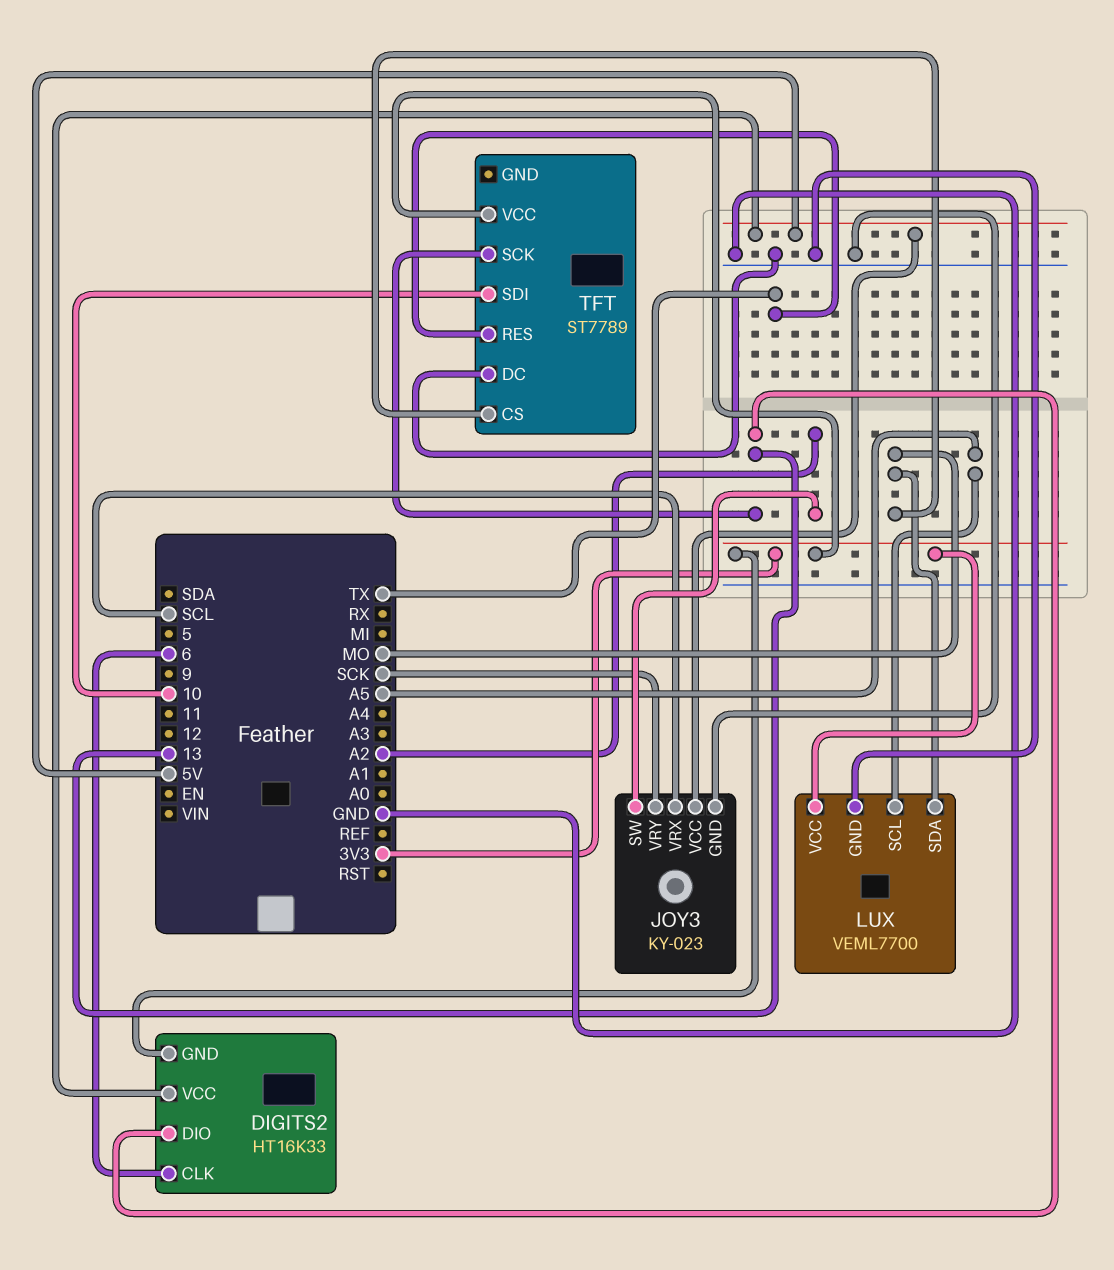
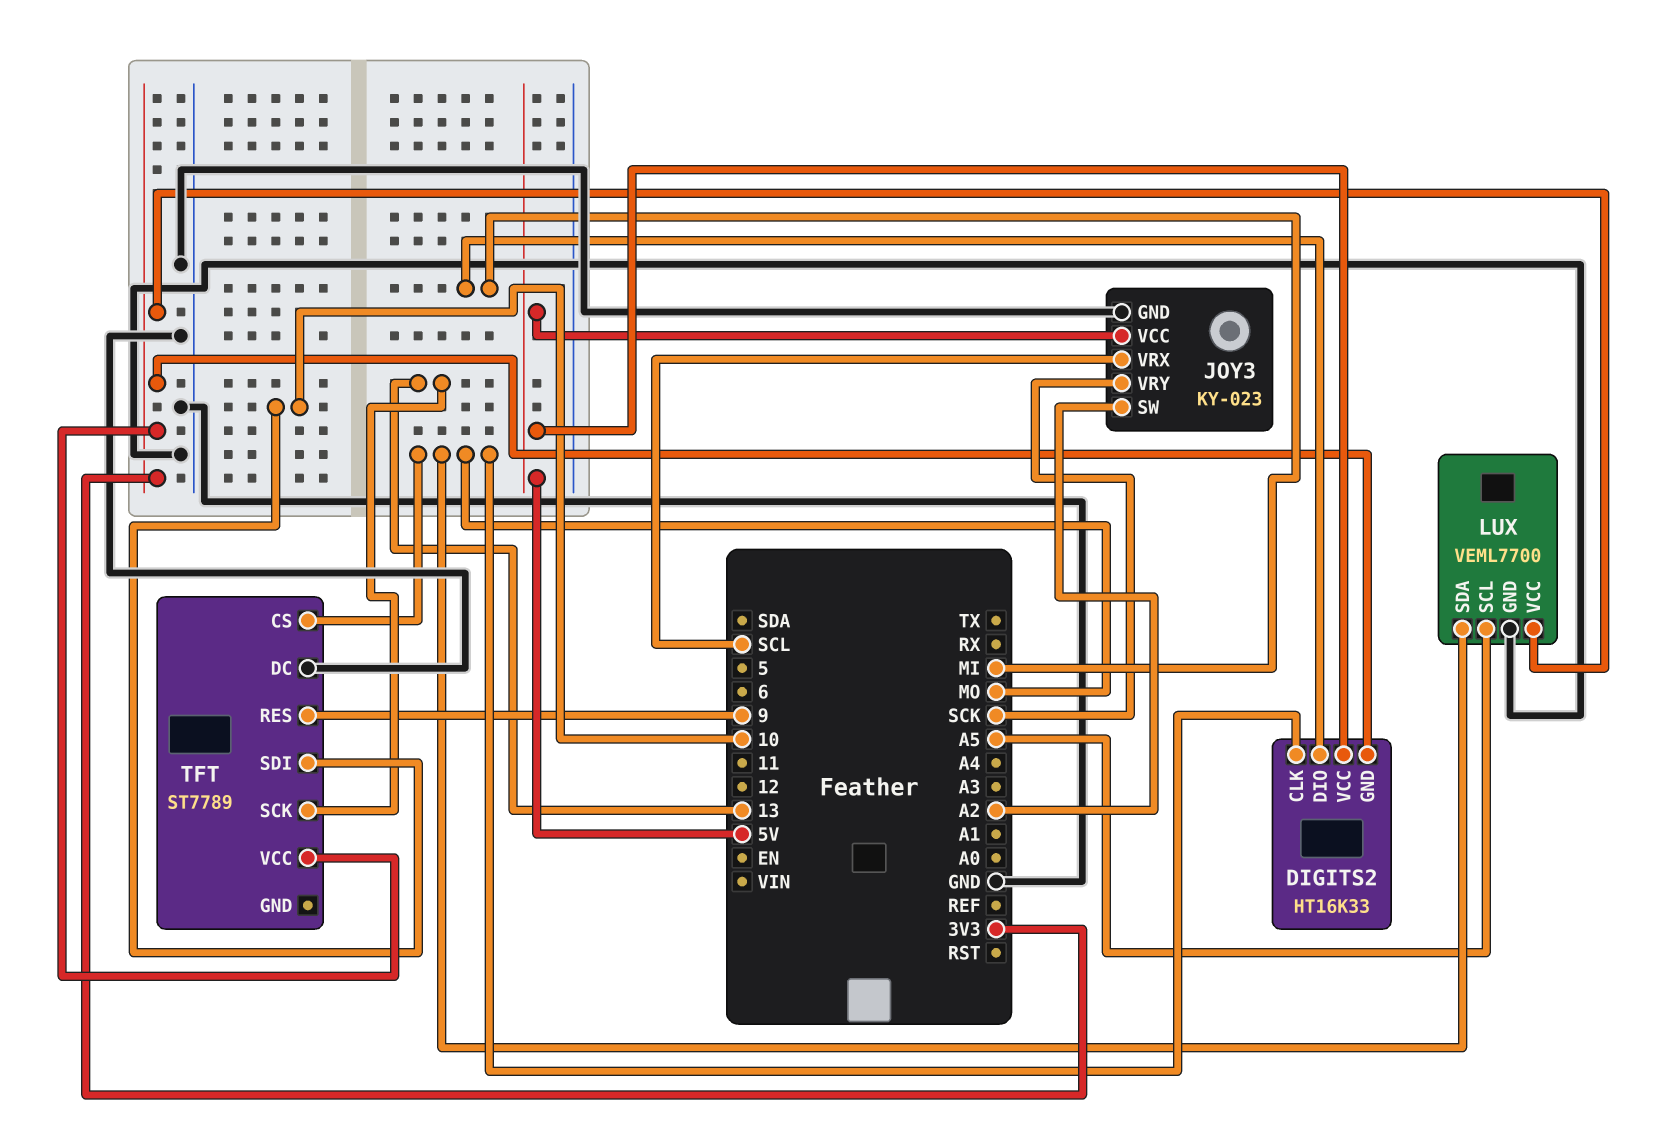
DIGITS2 pin CLK: 6 -> MO
DIGITS2 pin DIO: 13 -> MI
TFT pin RES: TX -> 9

